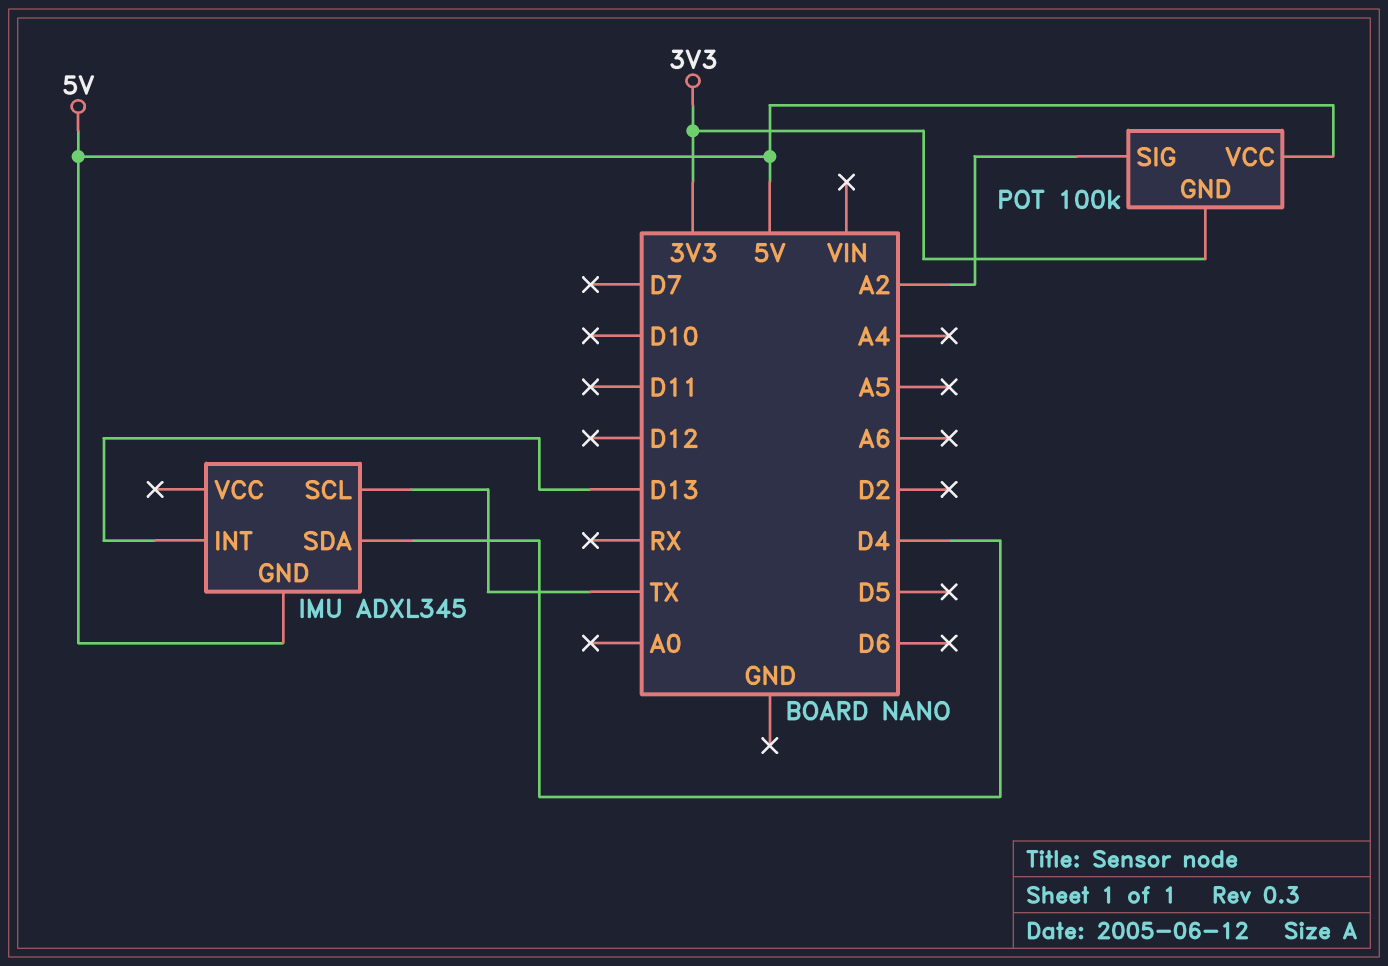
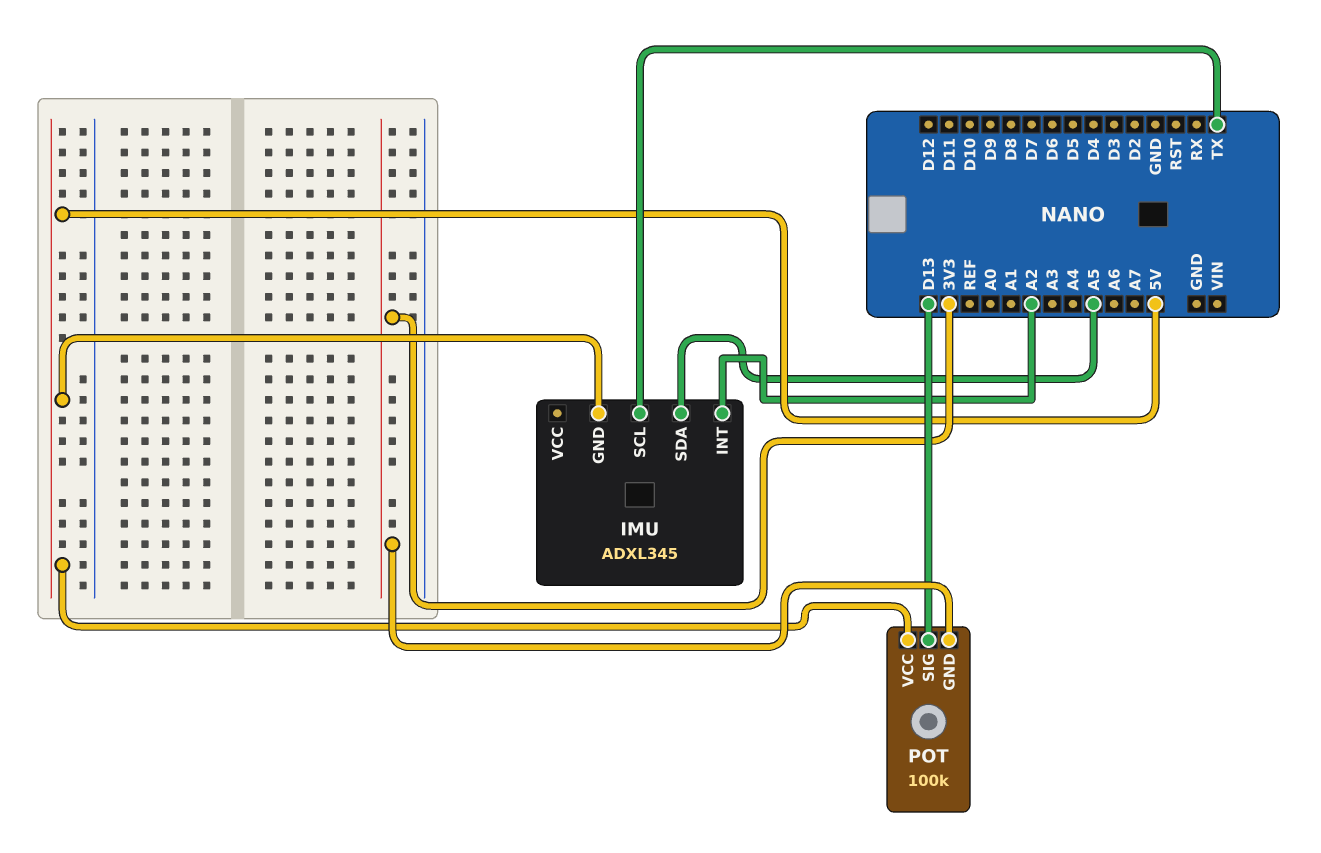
IMU pin INT: D13 -> A2
IMU pin SDA: D4 -> A5
POT pin SIG: A2 -> D13

